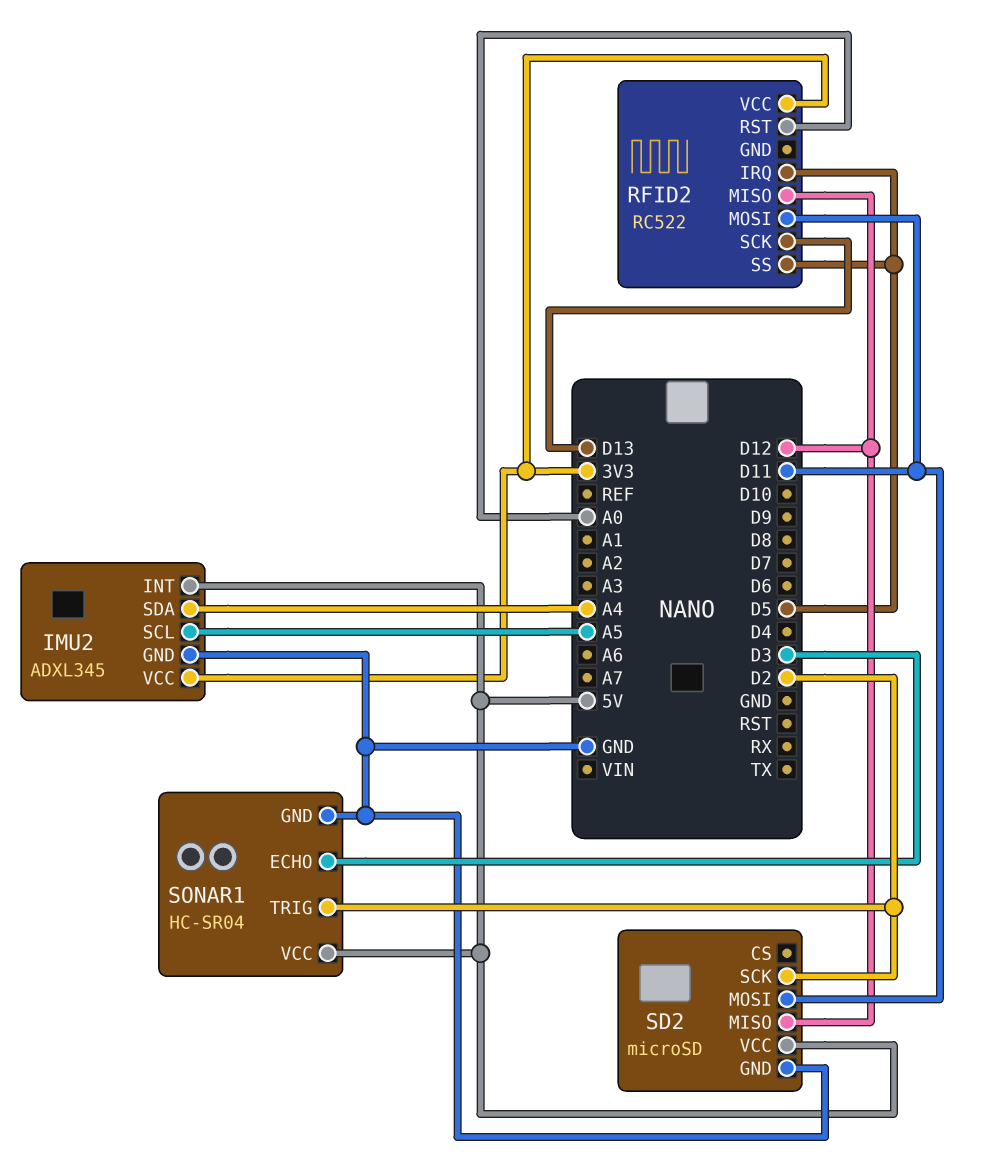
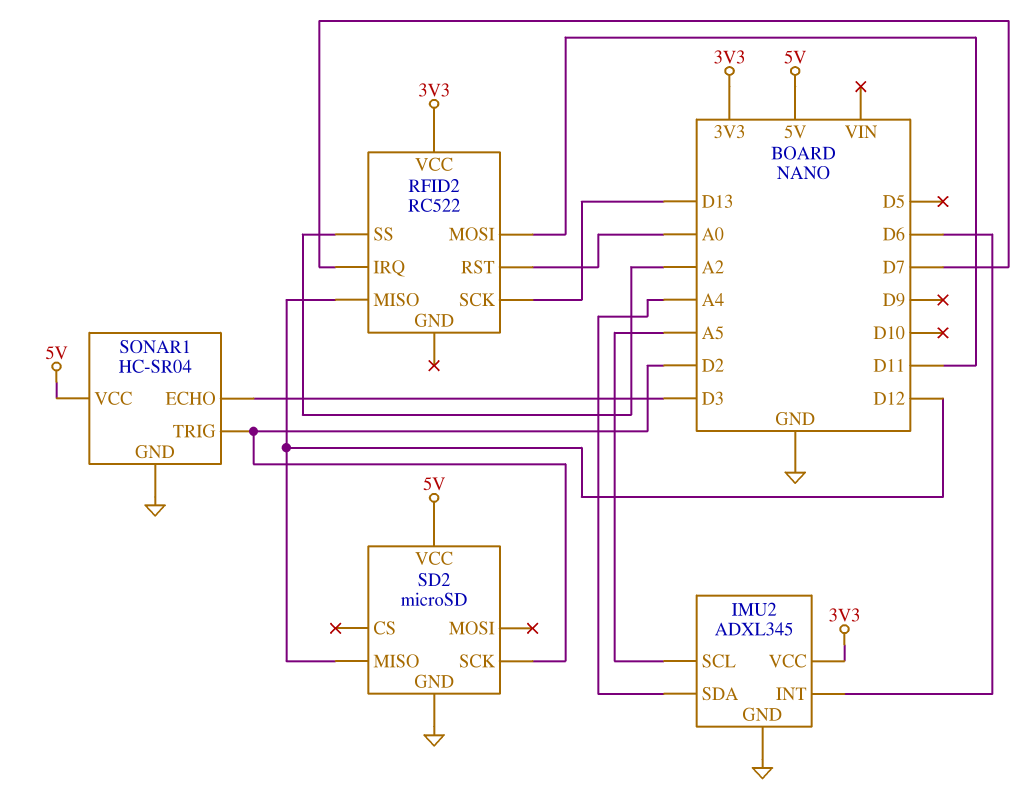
IMU2 pin INT: 5V -> D6
RFID2 pin IRQ: D5 -> D7
RFID2 pin SS: D5 -> A2
SD2 pin MOSI: D11 -> none

